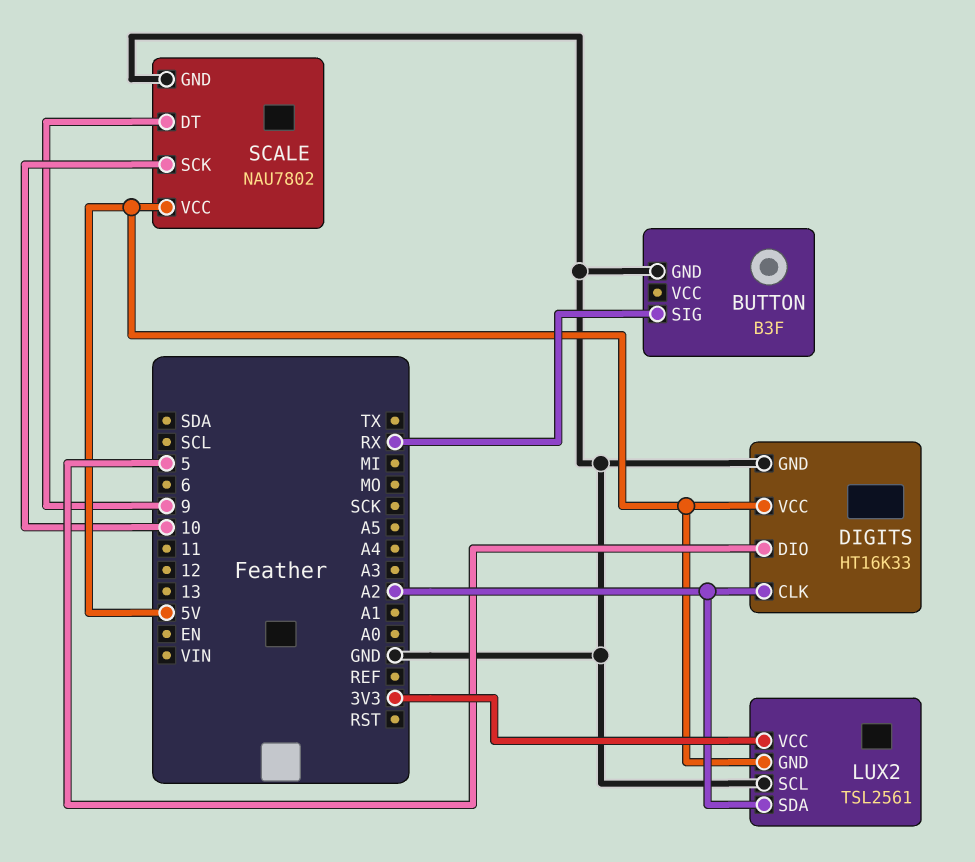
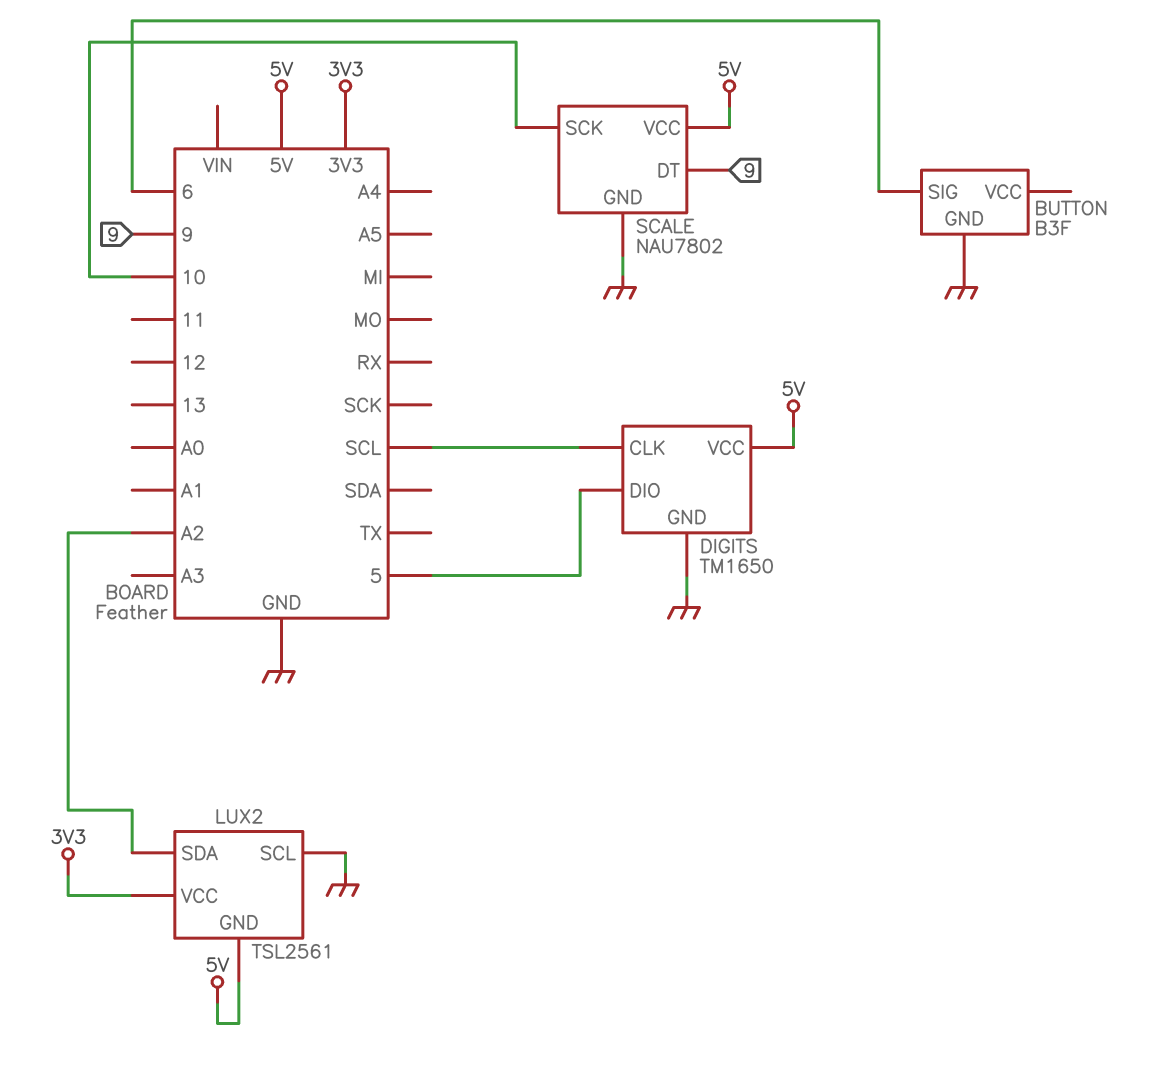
BUTTON pin SIG: RX -> 6
DIGITS: HT16K33 -> TM1650
DIGITS pin CLK: A2 -> SCL

